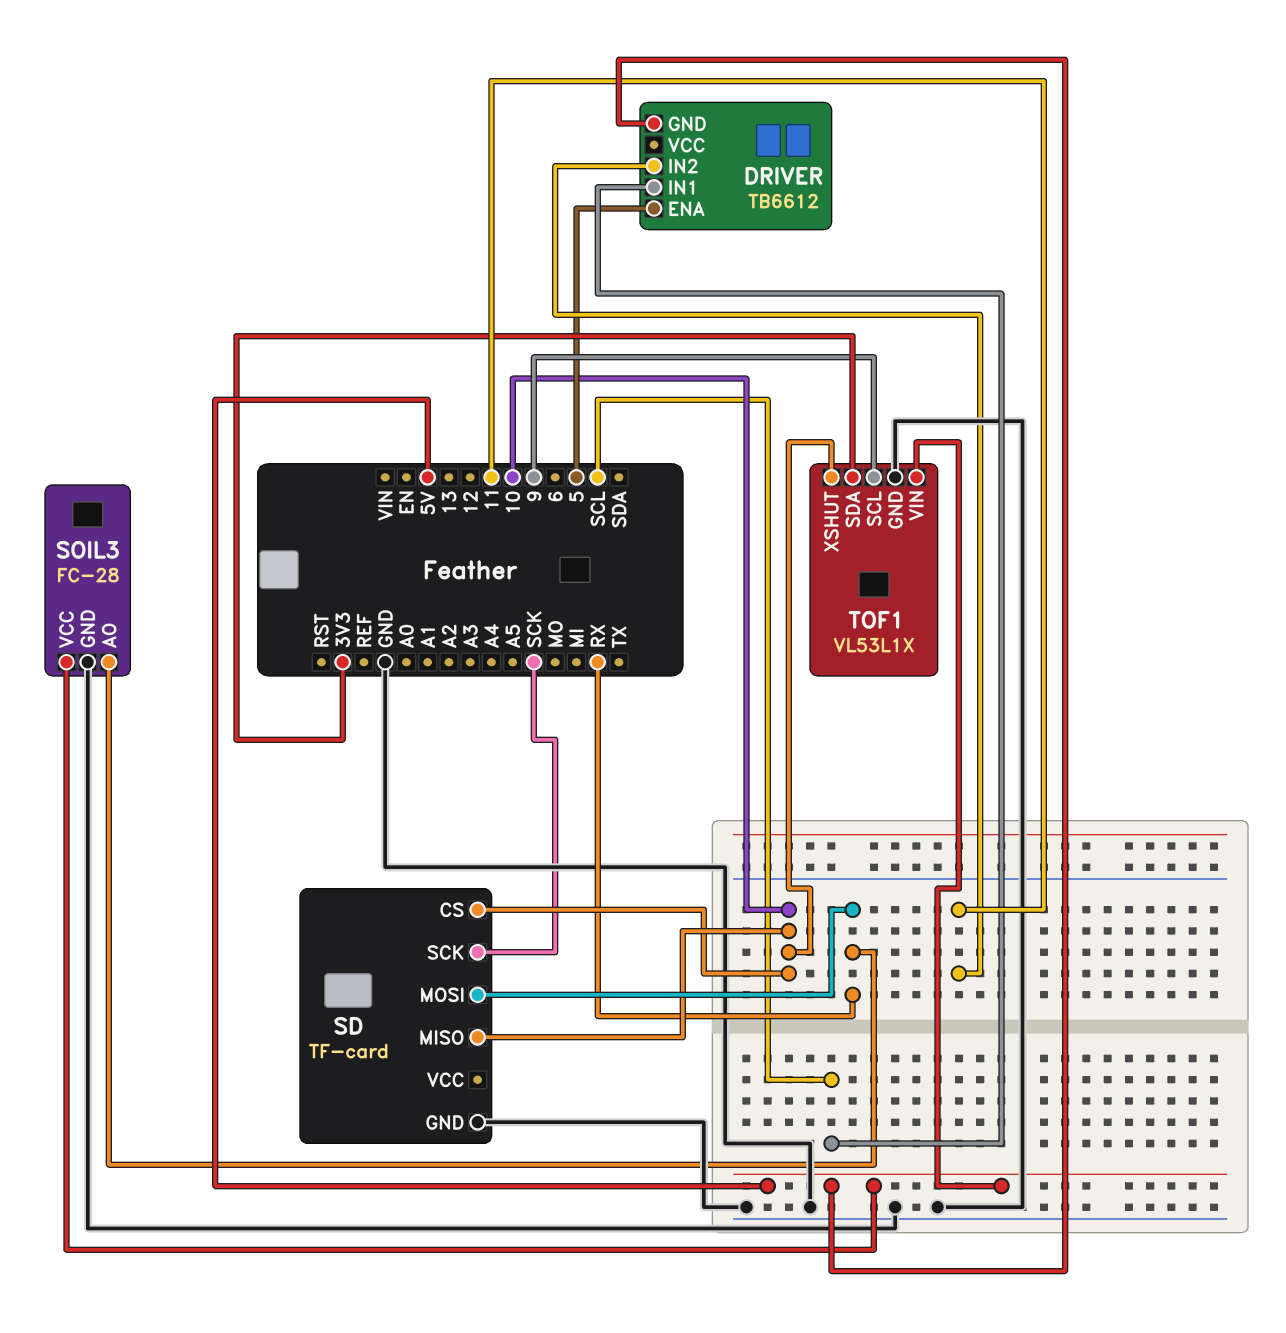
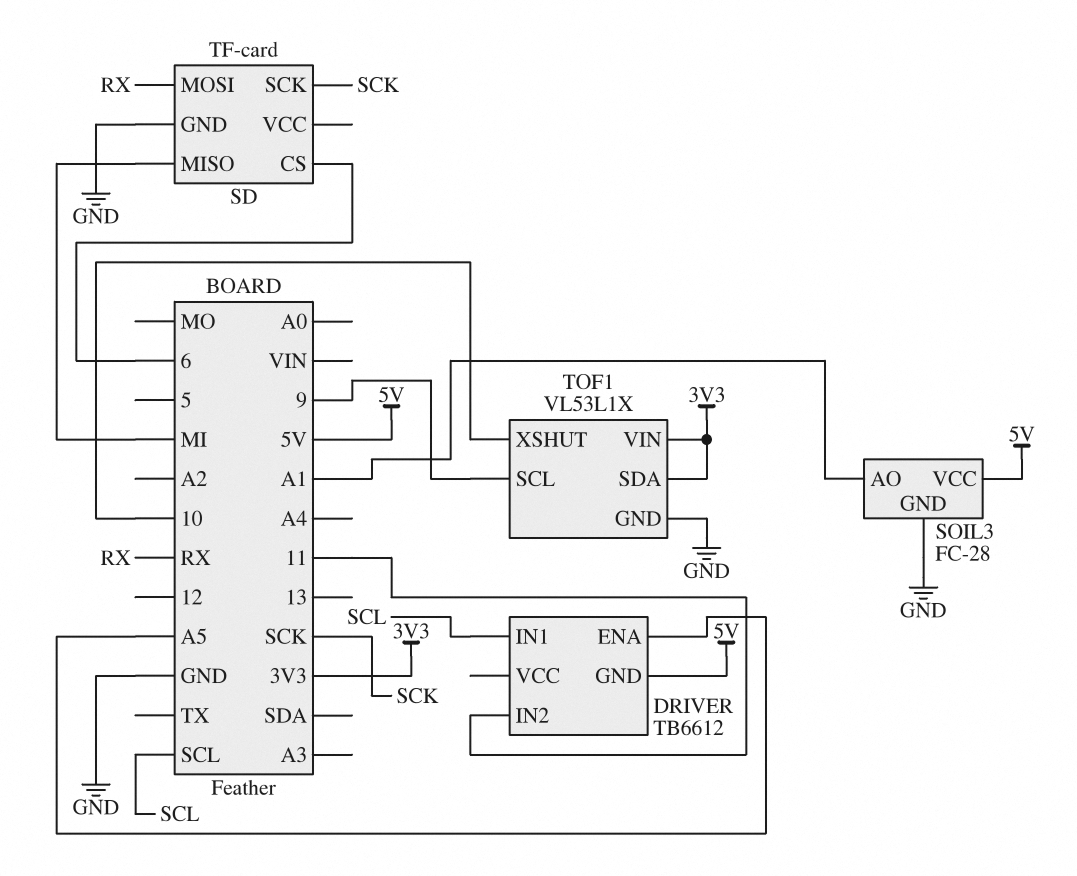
DRIVER pin ENA: 5 -> A5
SD pin CS: 10 -> 6
SD pin MISO: 10 -> MI
SOIL3 pin AO: RX -> A1
TOF1 pin VIN: 5V -> 3V3

